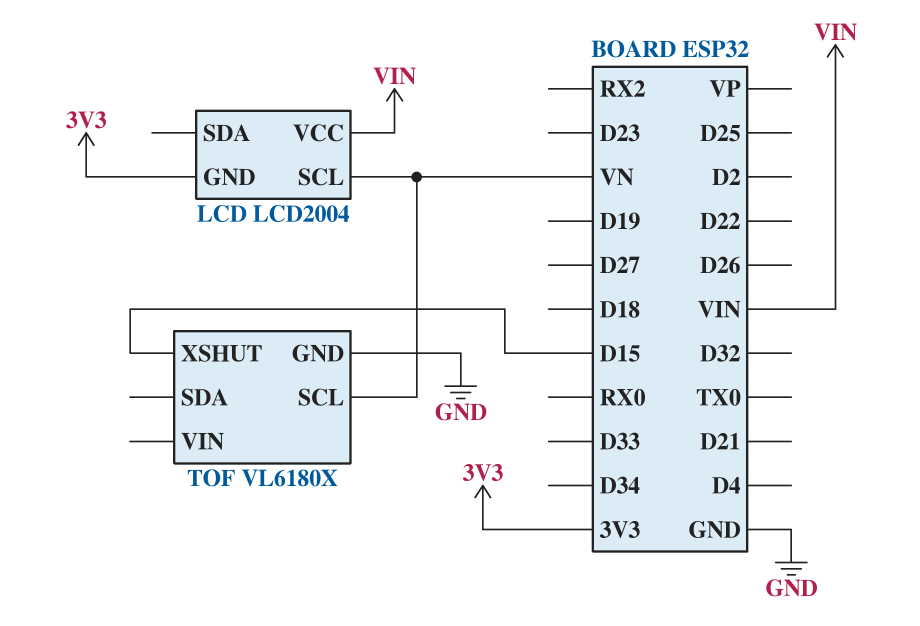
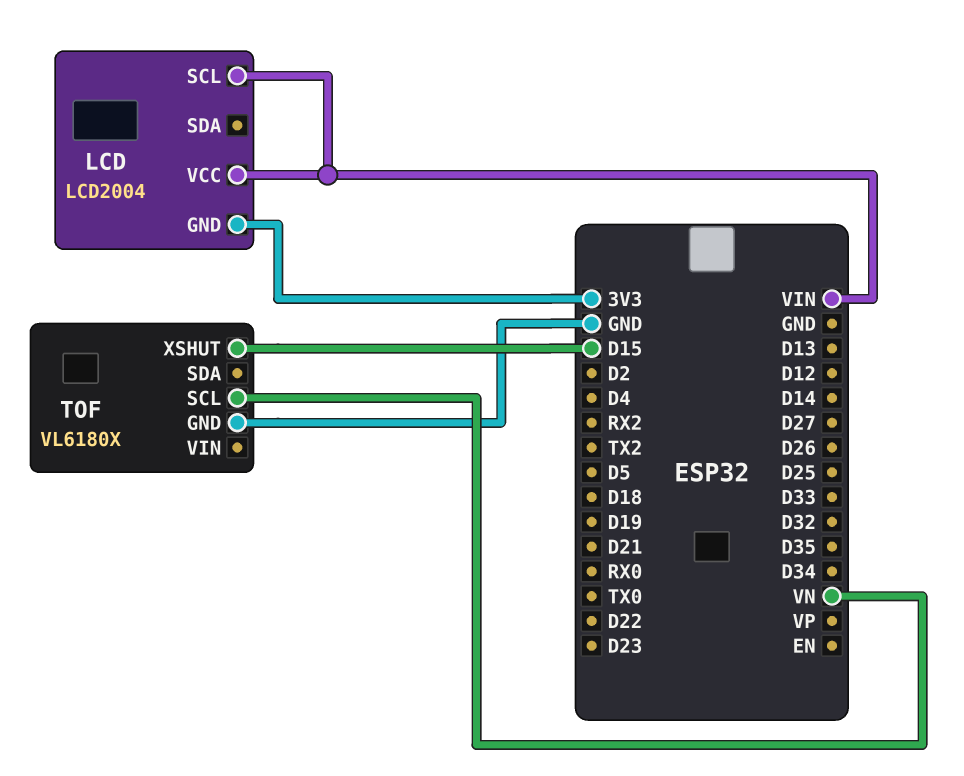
LCD pin SCL: VN -> VIN

